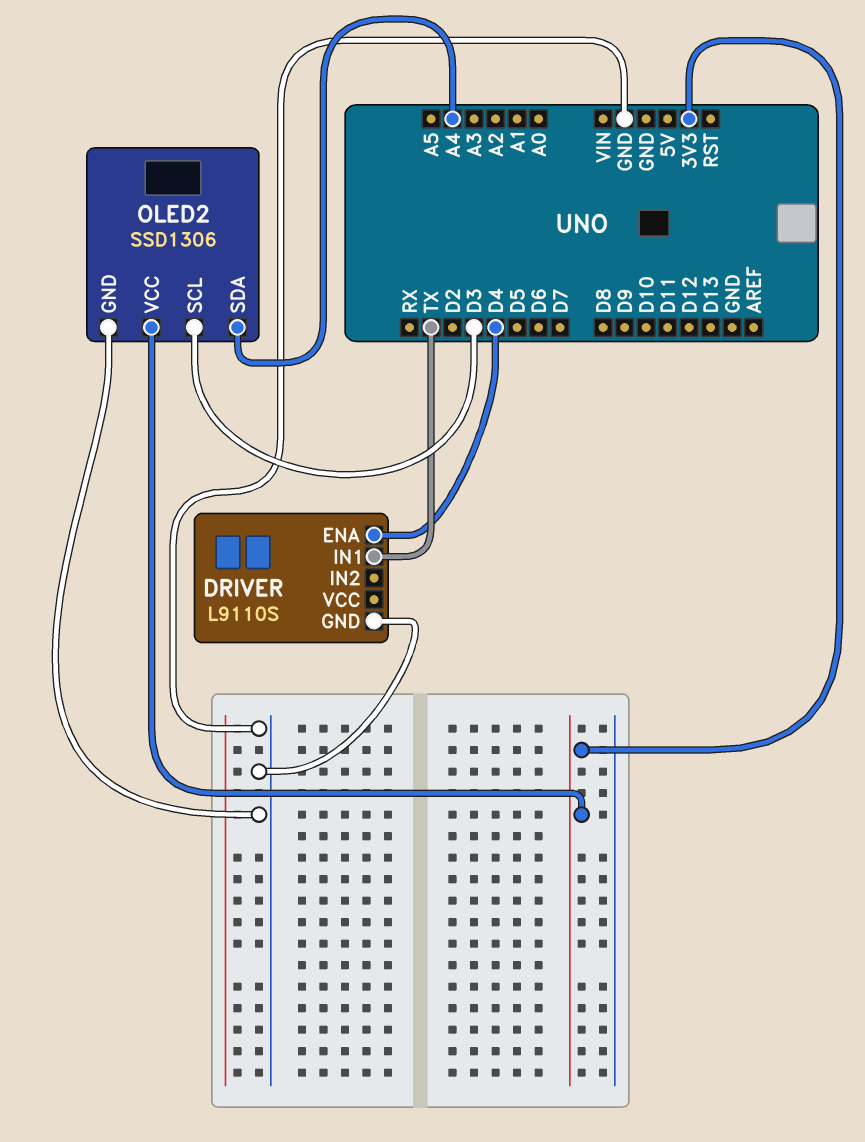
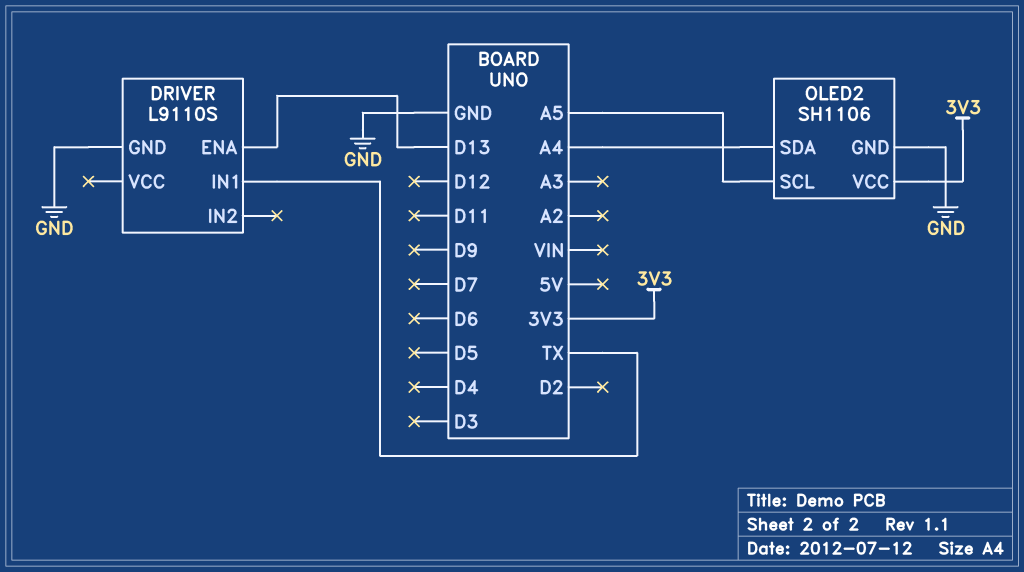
DRIVER pin ENA: D4 -> D13
OLED2: SSD1306 -> SH1106
OLED2 pin SCL: D3 -> A5

